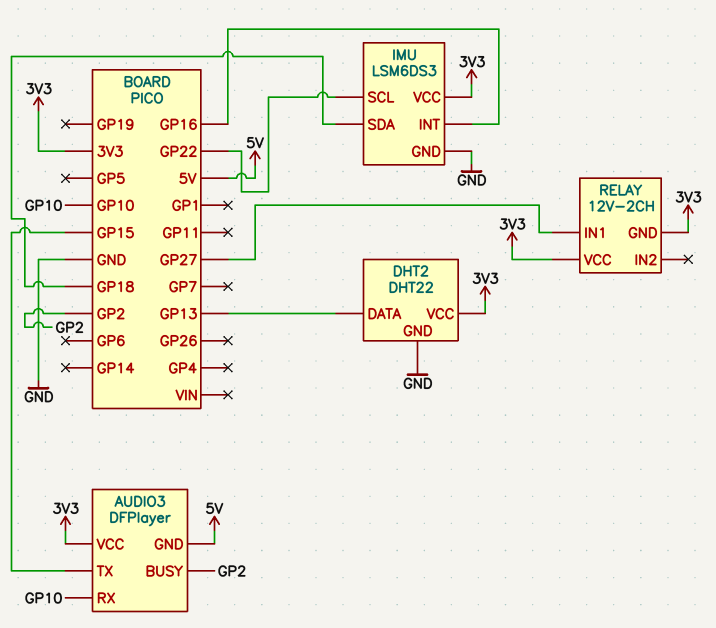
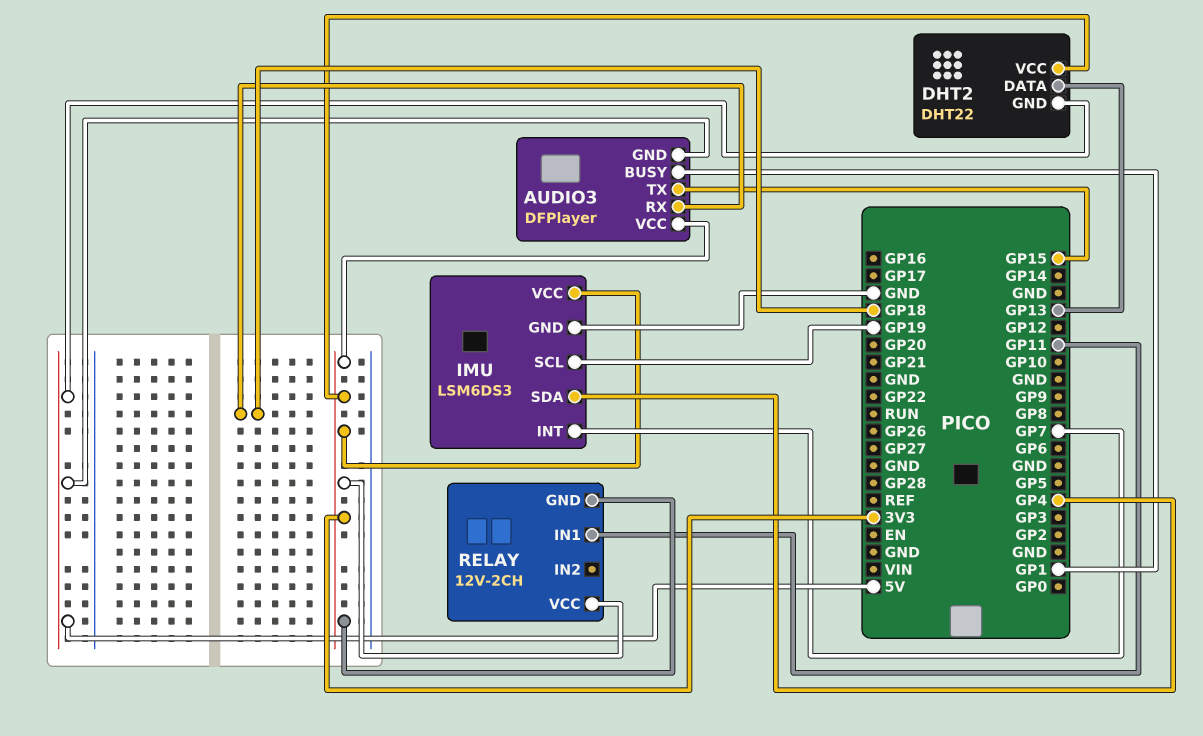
AUDIO3 pin BUSY: GP2 -> GP1
AUDIO3 pin RX: GP10 -> GP18
DHT2 pin GND: GND -> 5V
IMU pin INT: GP16 -> GP7
IMU pin SCL: GP22 -> GP19
IMU pin SDA: GP18 -> GP4
RELAY pin IN1: GP27 -> GP11

